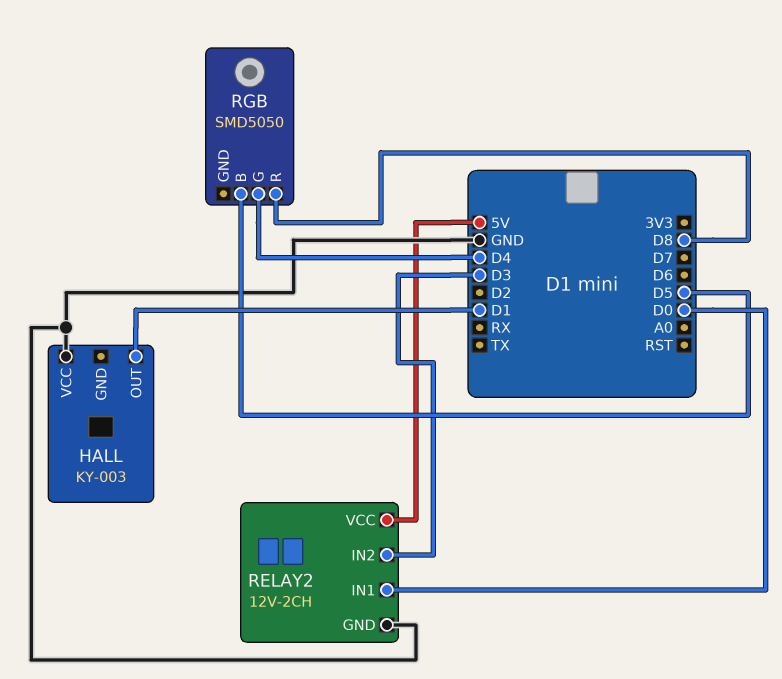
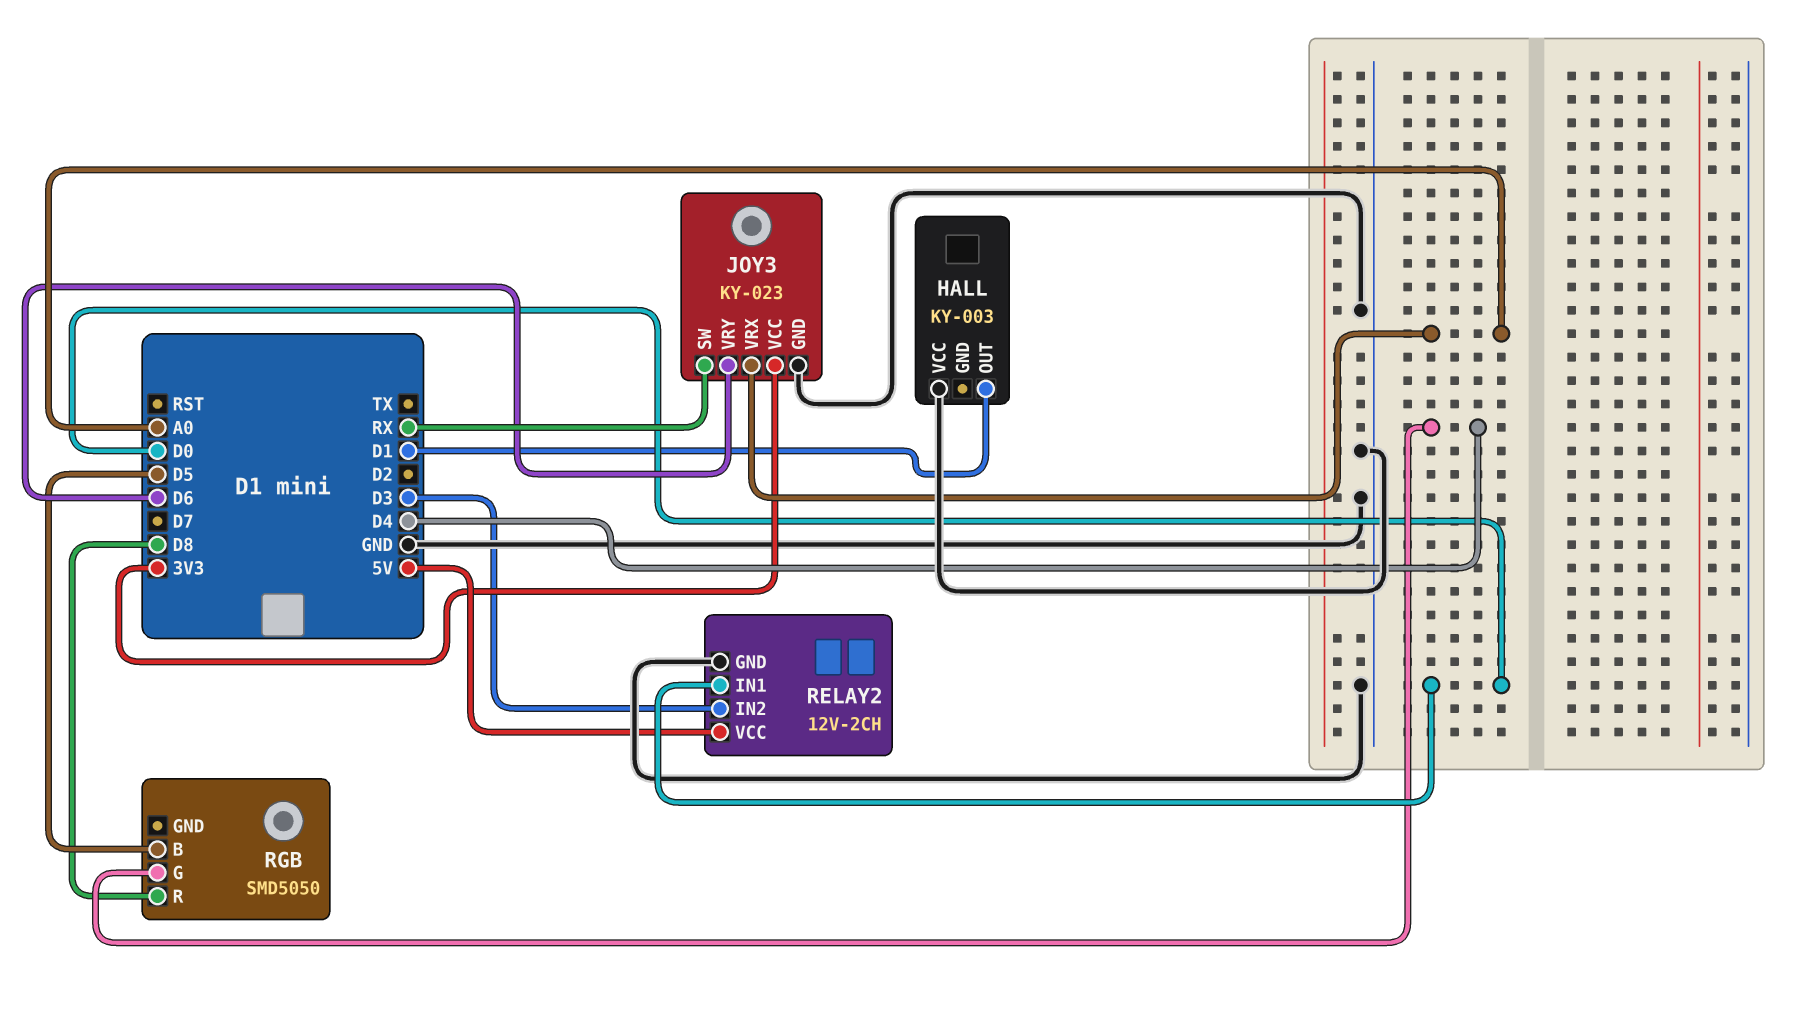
JOY3: none -> KY-023
JOY3 pin GND: none -> GND
JOY3 pin SW: none -> RX
JOY3 pin VCC: none -> 3V3
JOY3 pin VRX: none -> A0
JOY3 pin VRY: none -> D6

